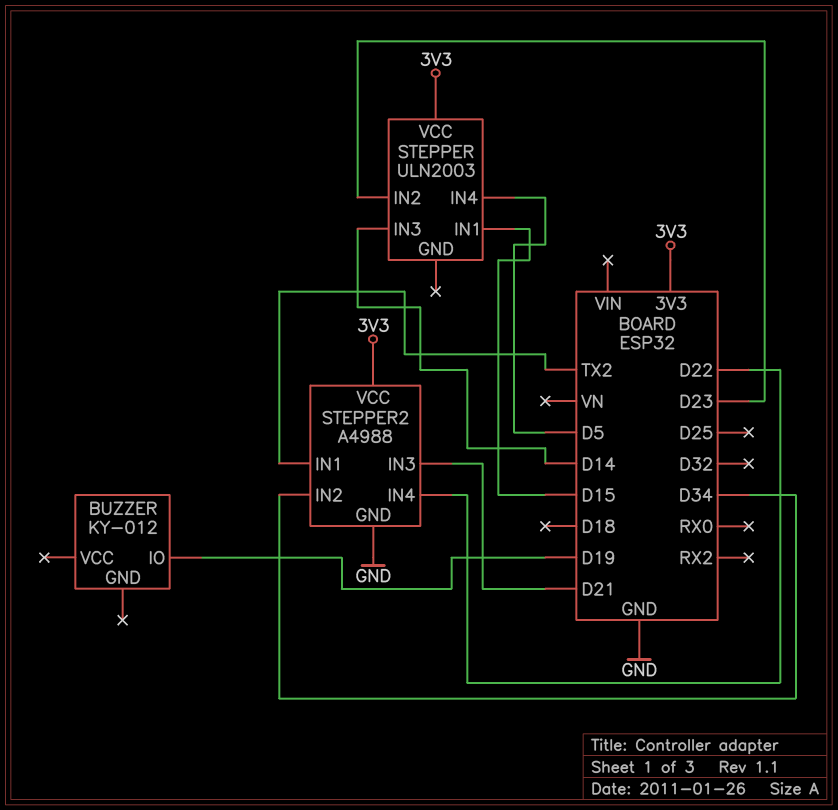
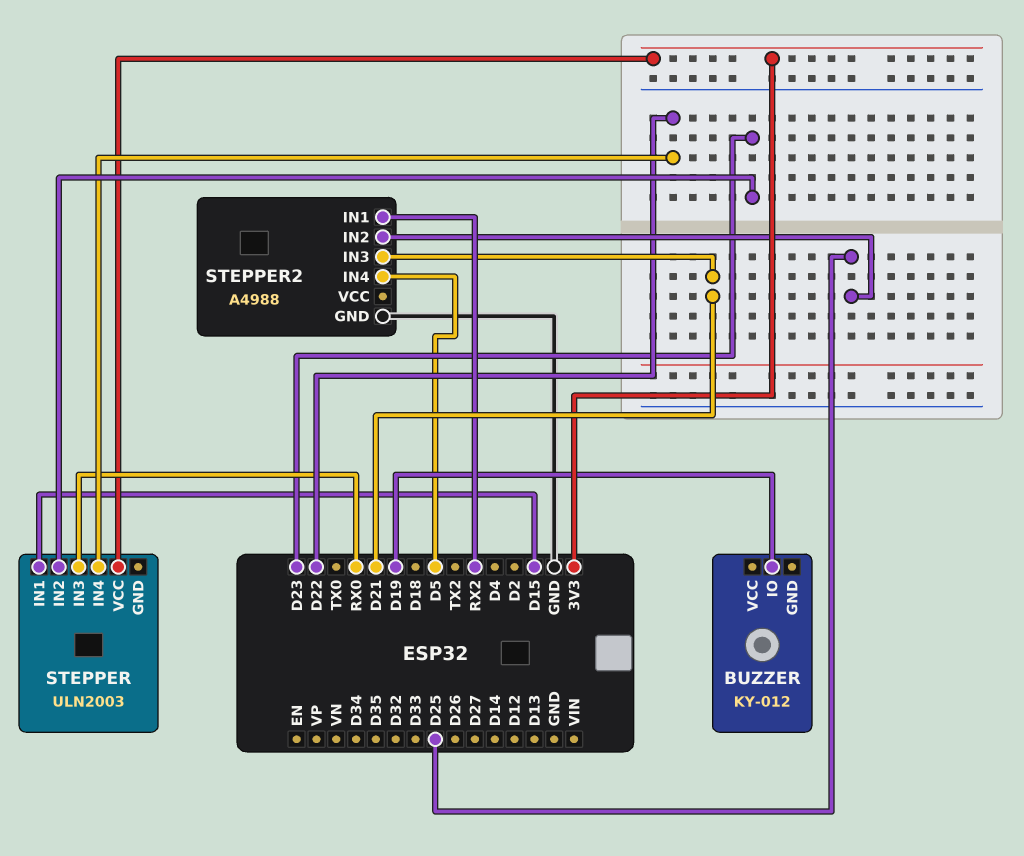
STEPPER pin IN3: D14 -> RX0
STEPPER pin IN4: D5 -> D22
STEPPER2 pin IN1: TX2 -> RX2
STEPPER2 pin IN2: D34 -> D25
STEPPER2 pin IN4: D22 -> D5
STEPPER2 pin VCC: 3V3 -> none

